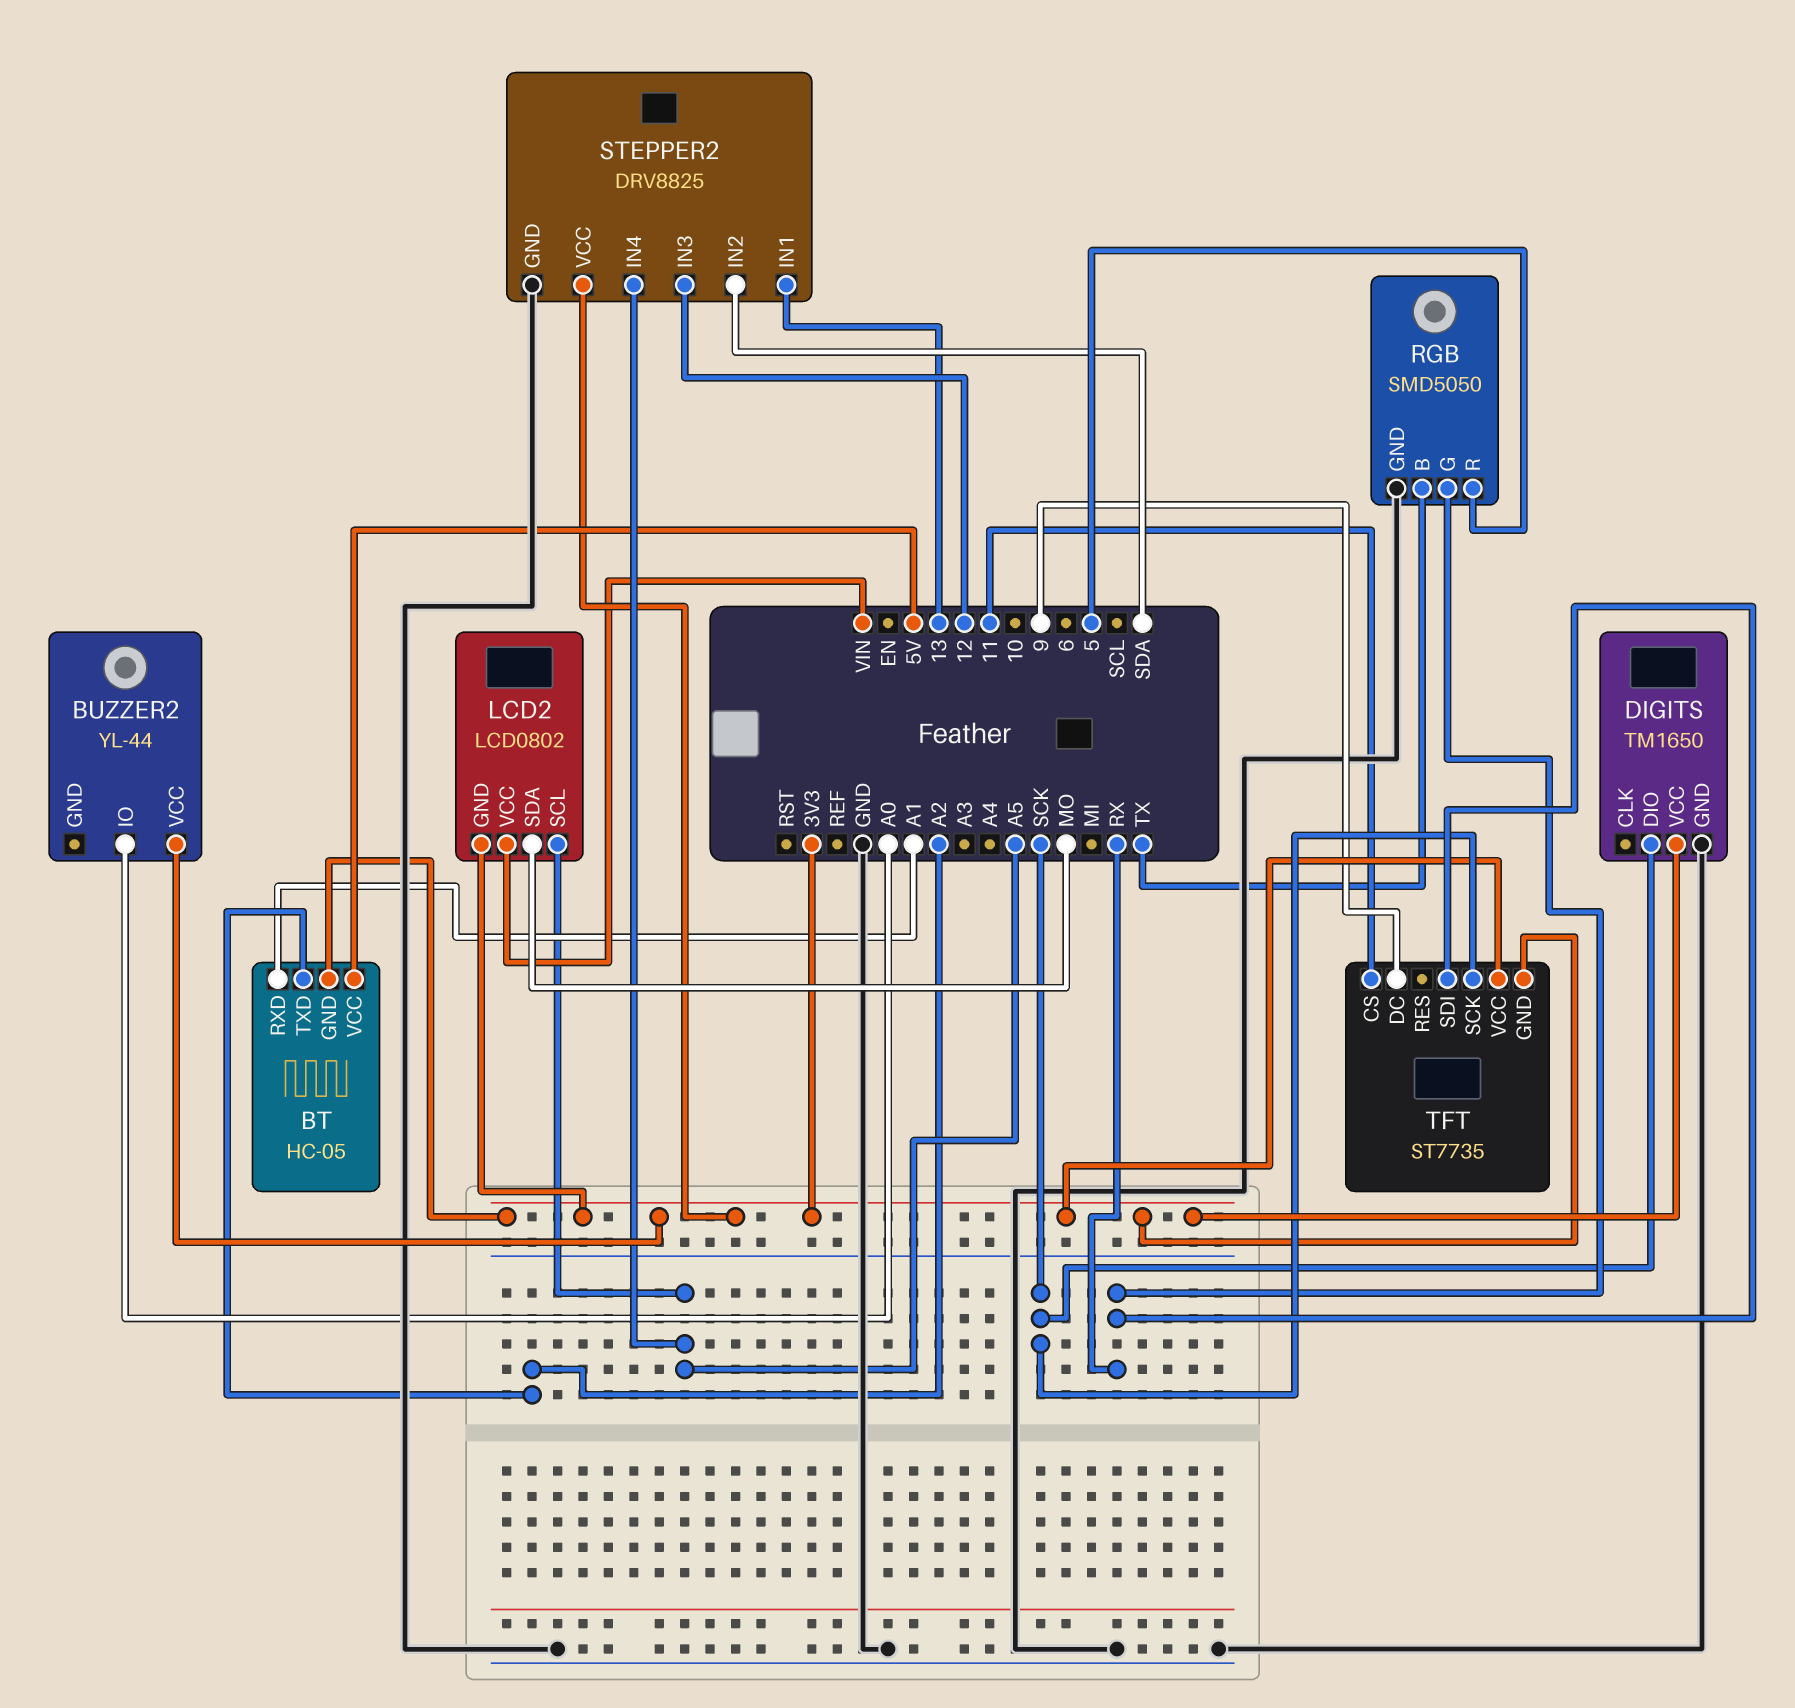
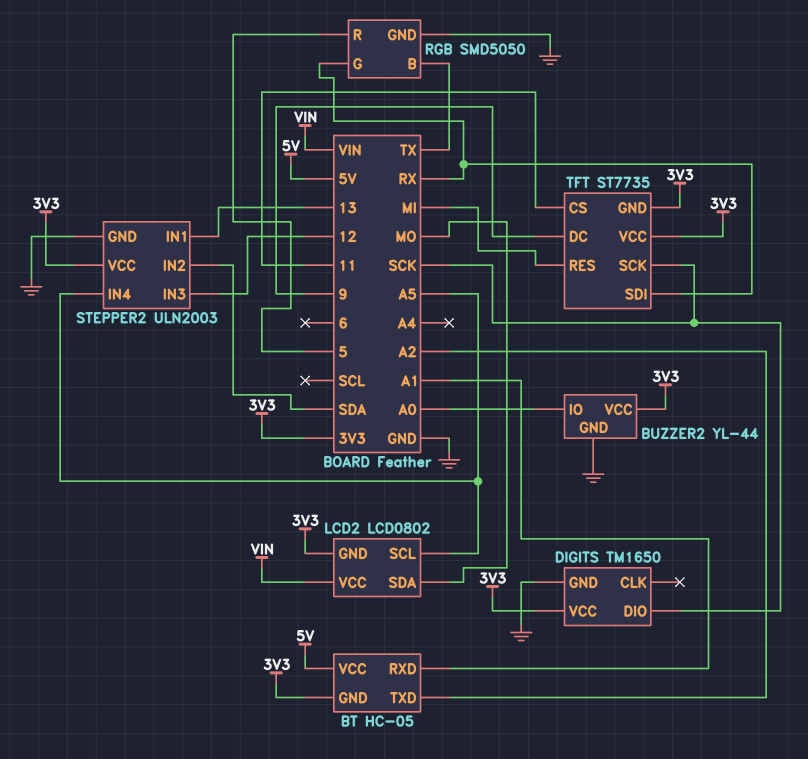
BUZZER2 pin GND: none -> GND
STEPPER2: DRV8825 -> ULN2003
TFT pin RES: none -> MI

